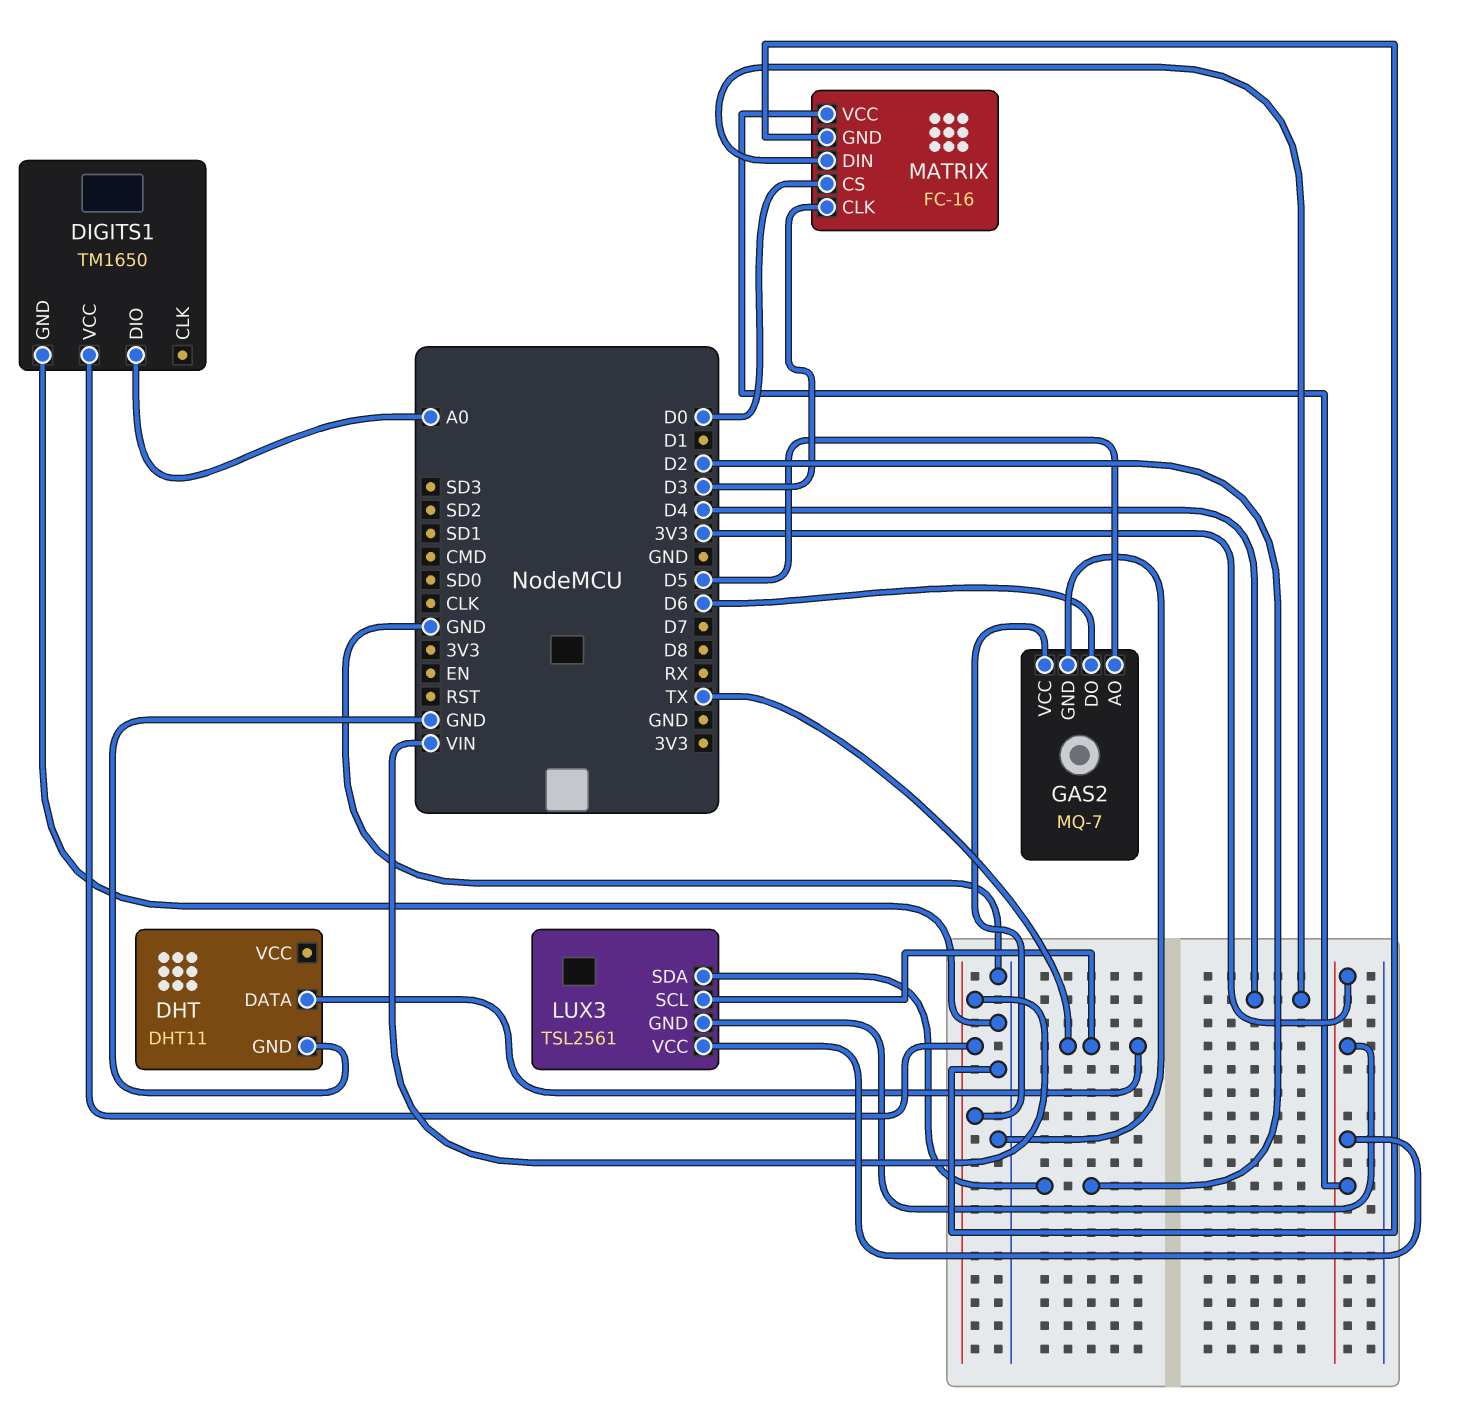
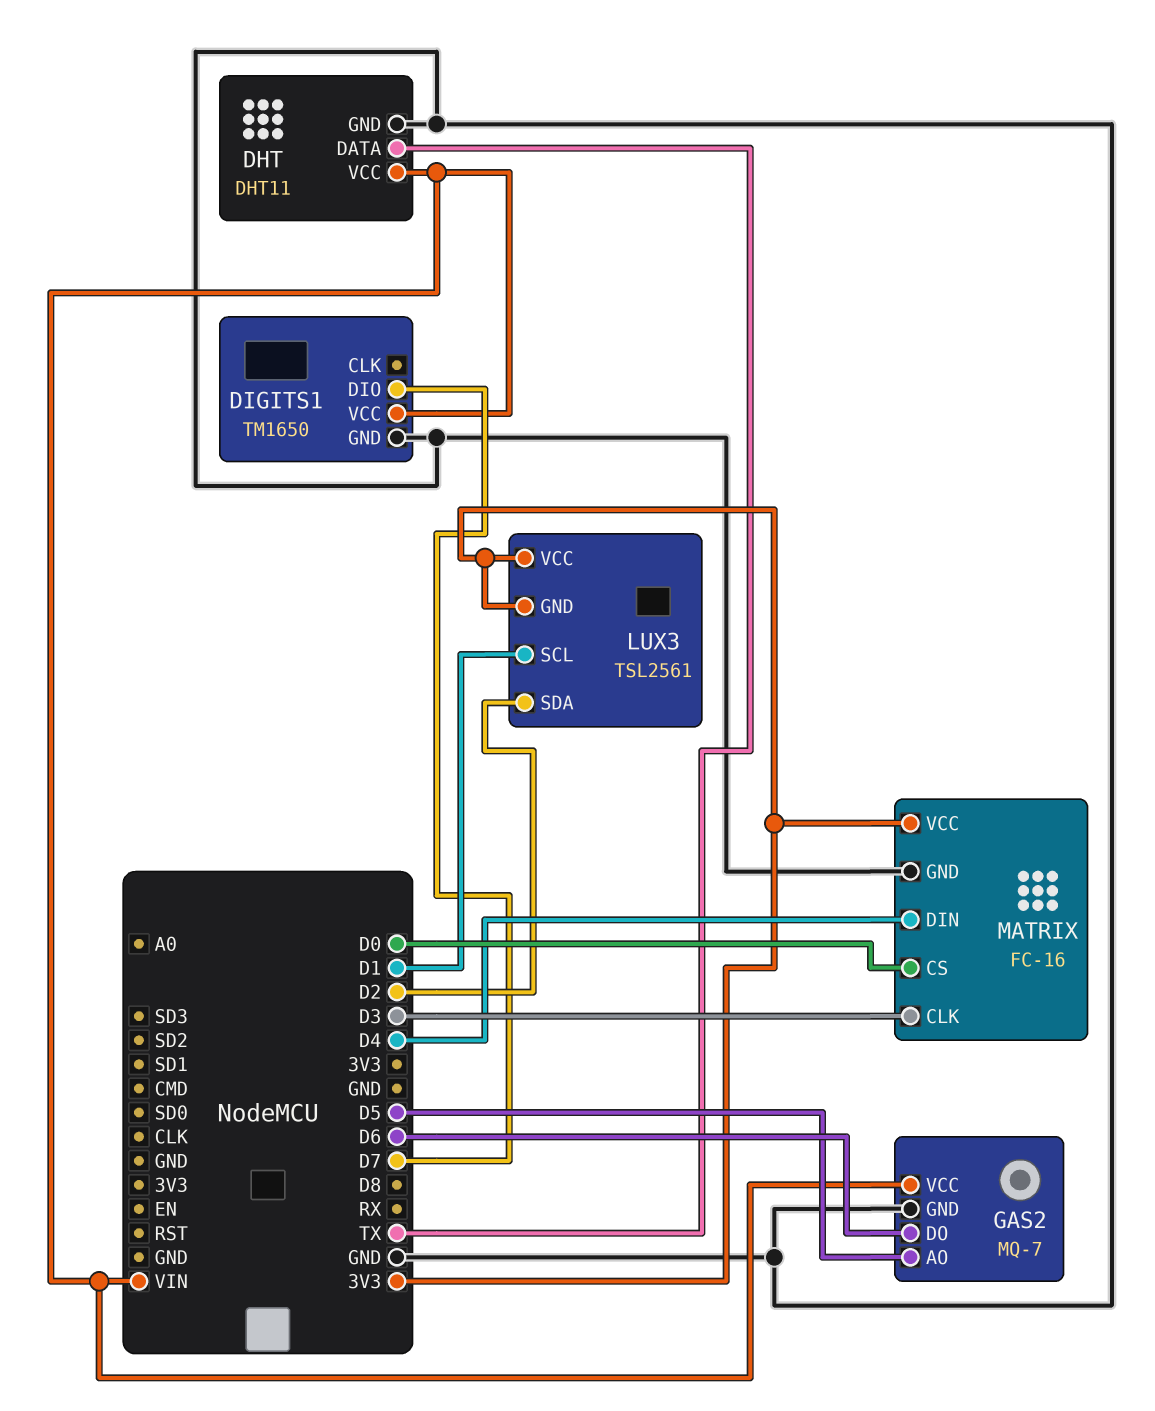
DHT pin VCC: none -> VIN
DIGITS1 pin DIO: A0 -> D7
LUX3 pin SCL: TX -> D1

